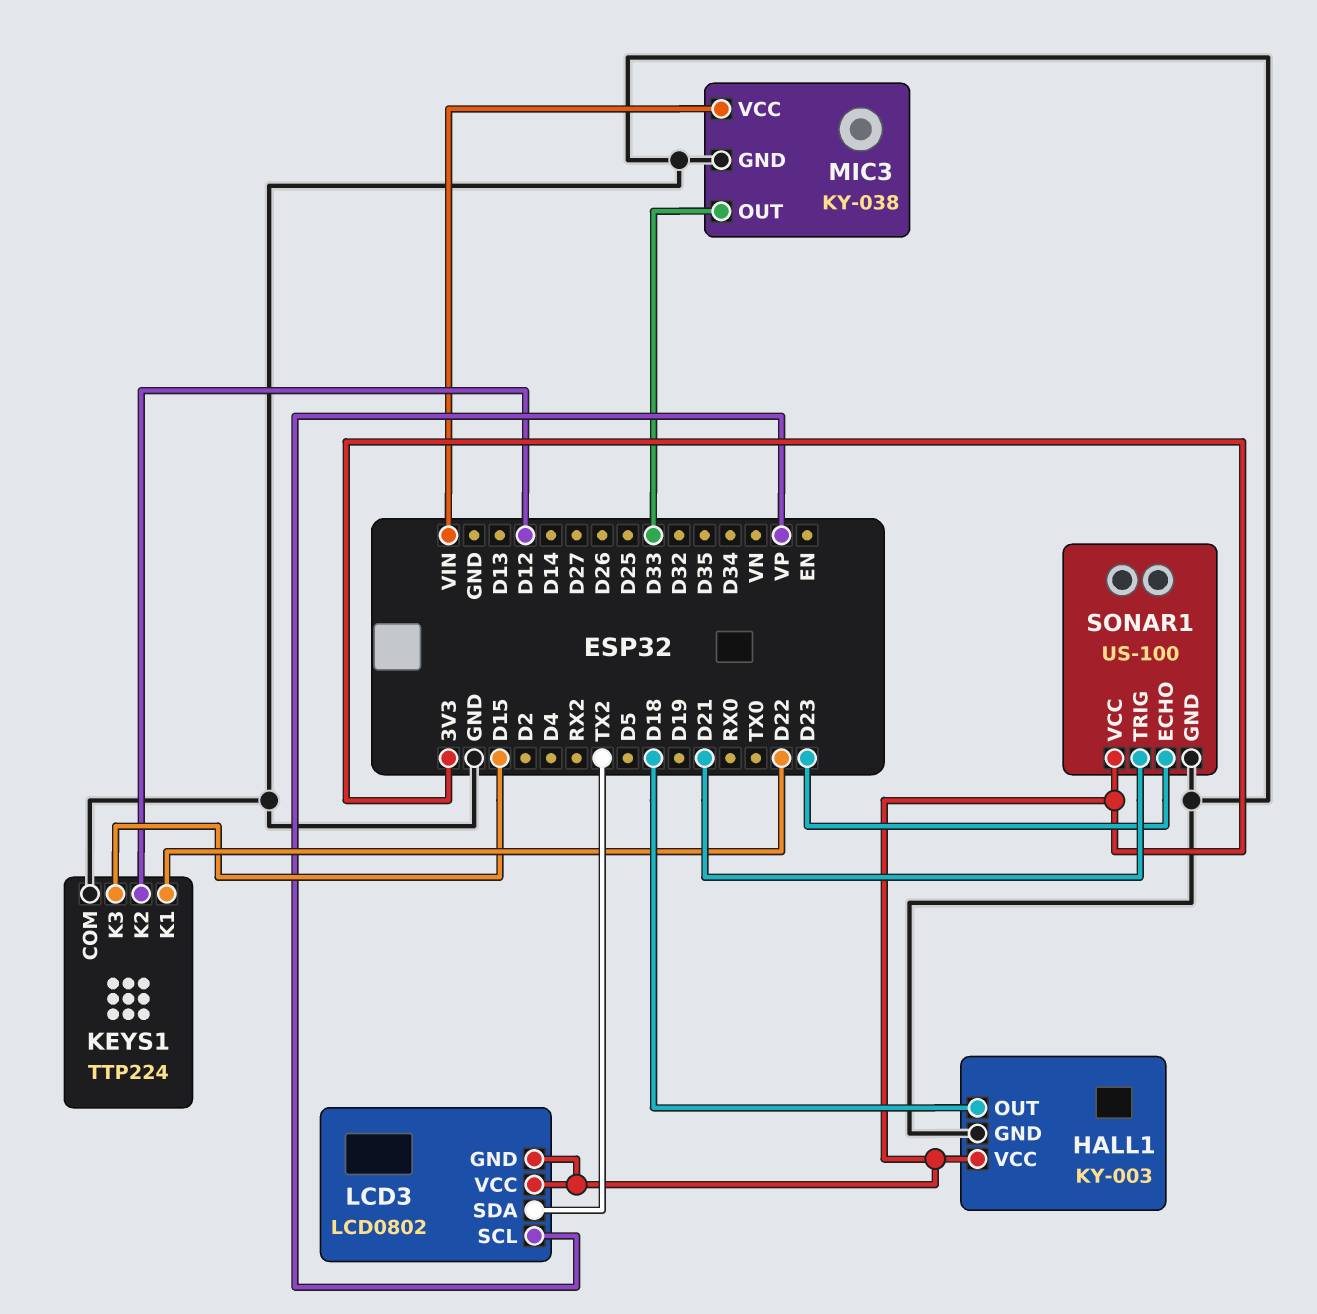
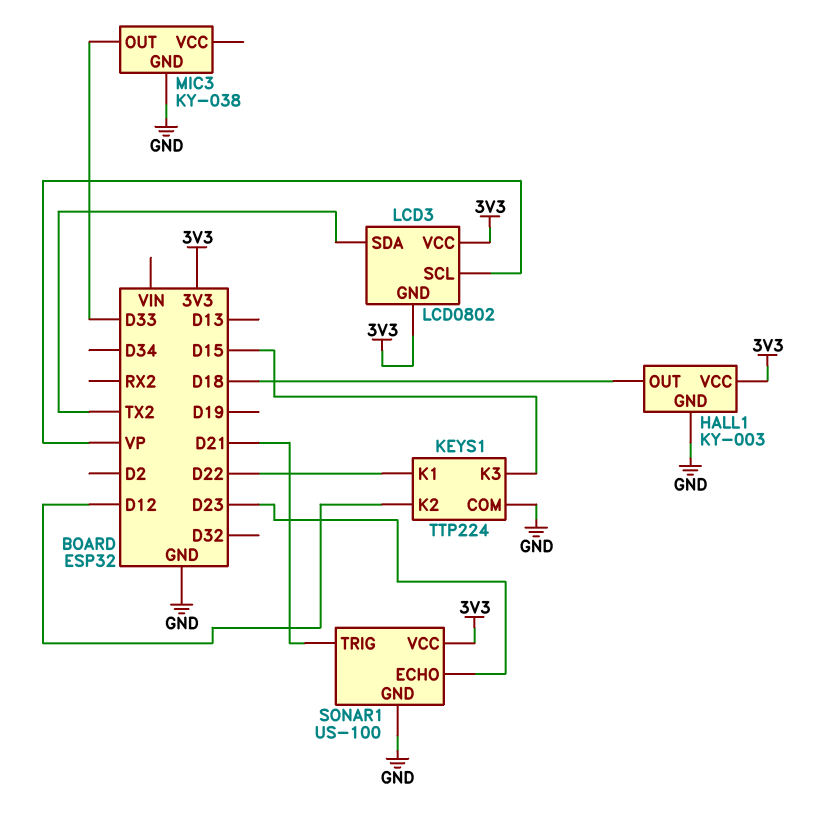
MIC3 pin VCC: VIN -> none

